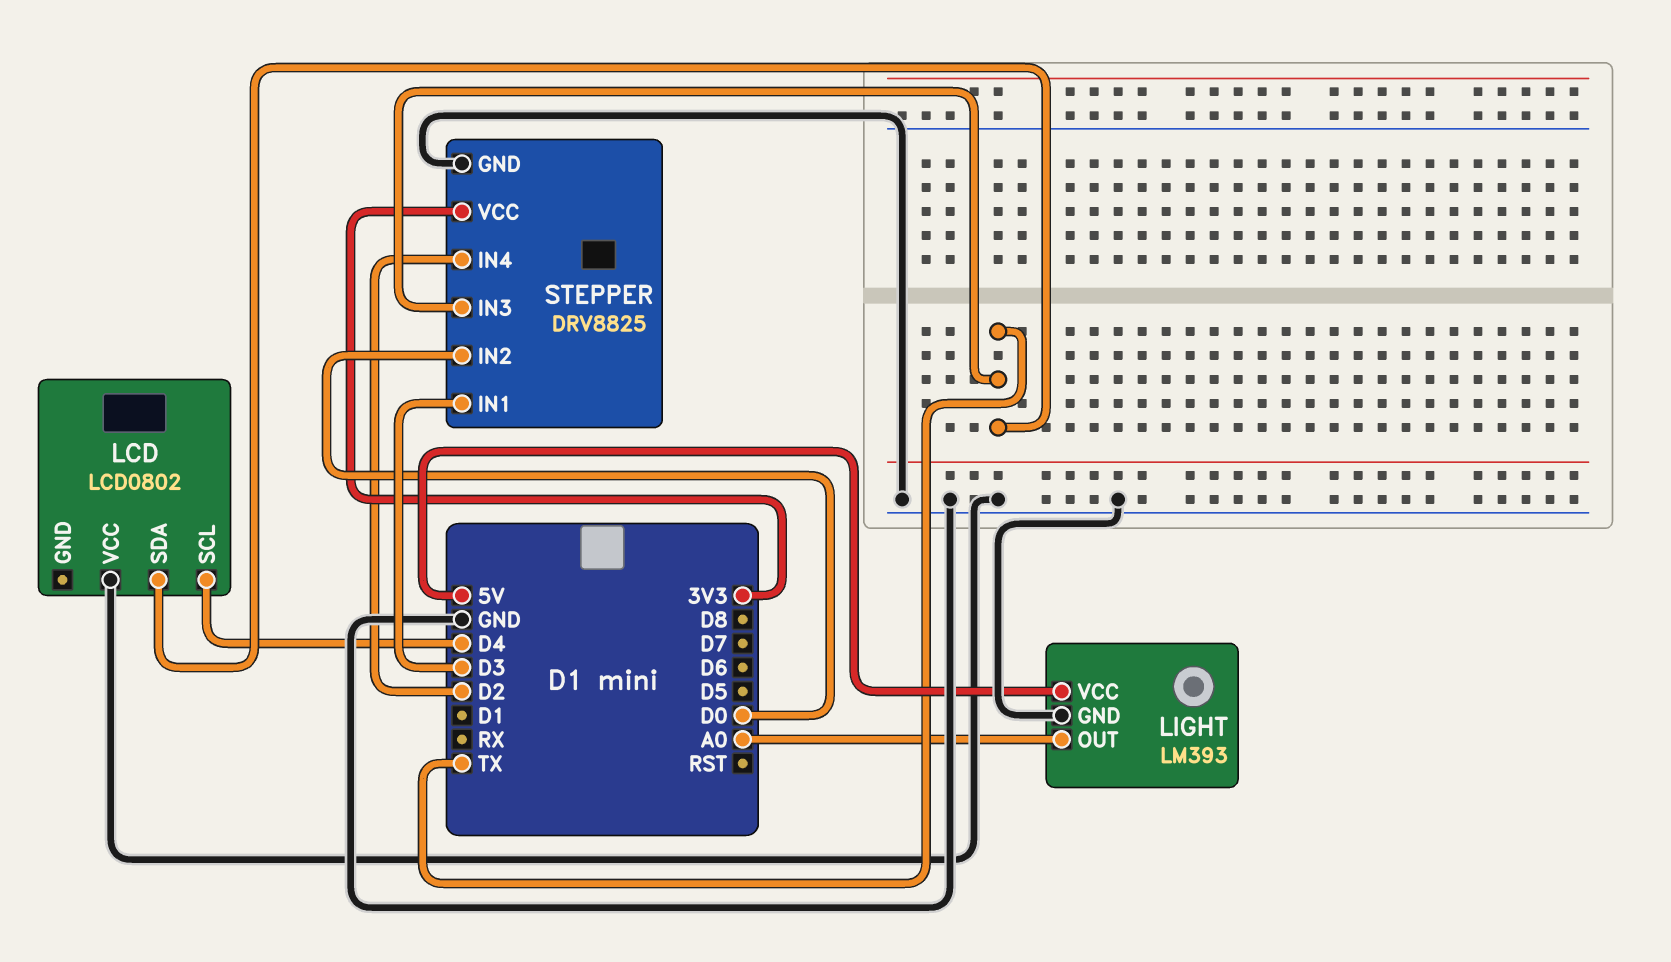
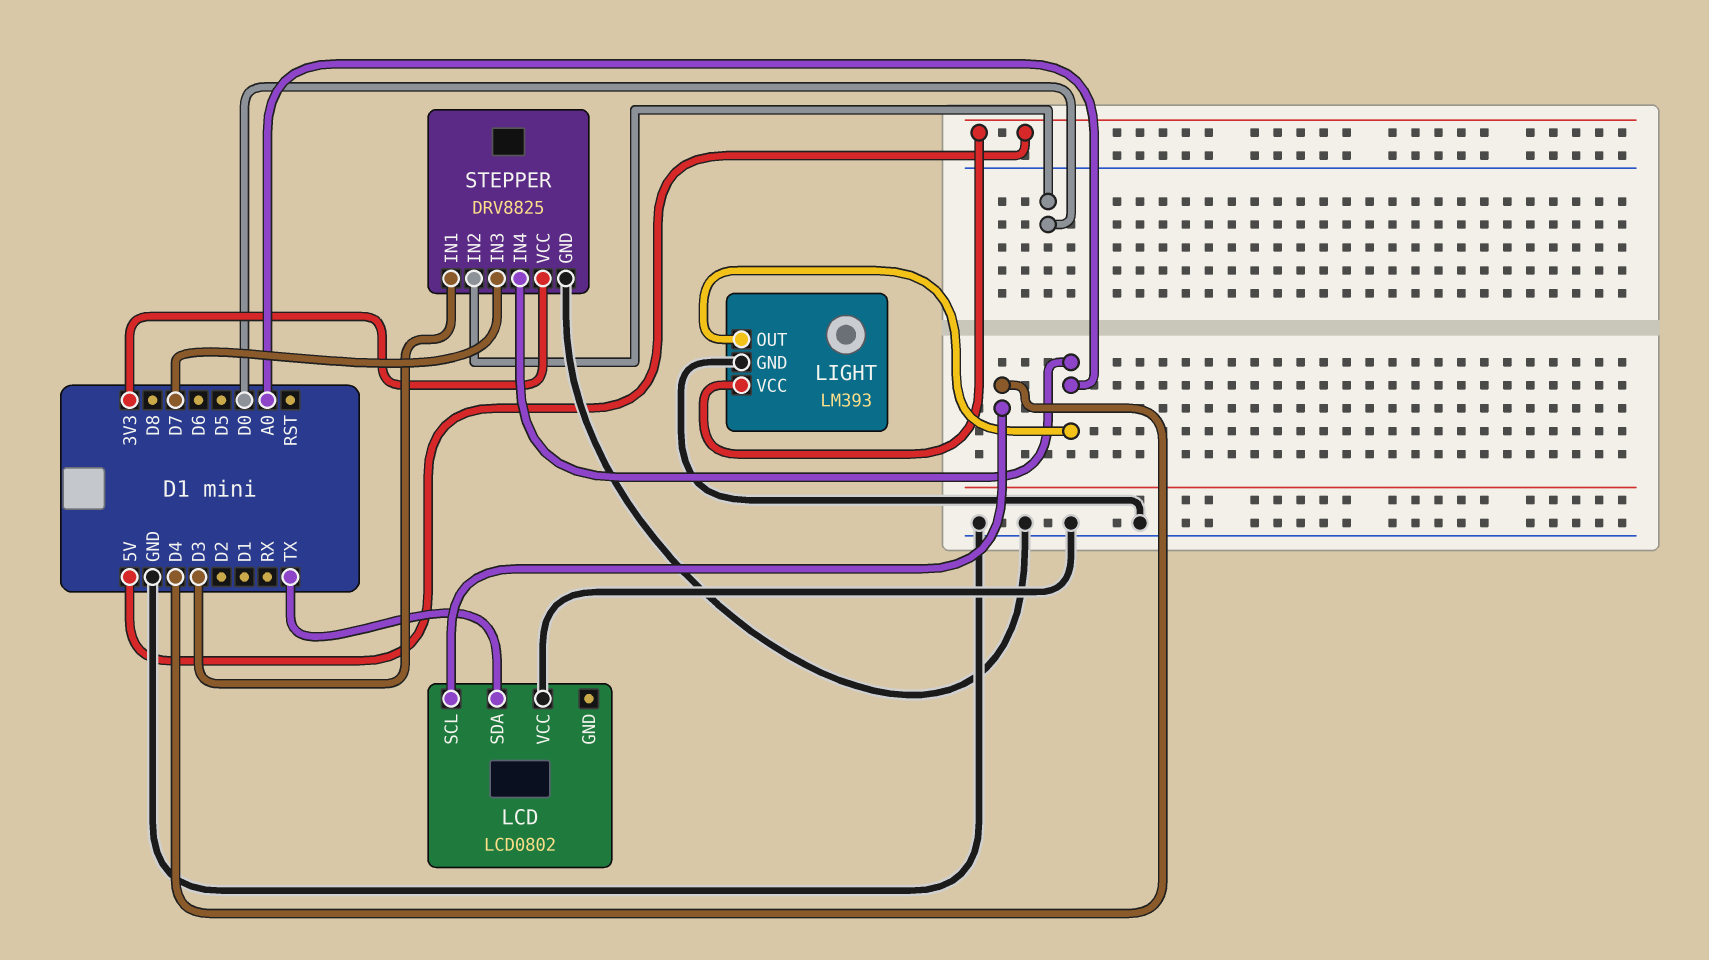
STEPPER pin IN3: TX -> D7
STEPPER pin IN4: D2 -> A0

